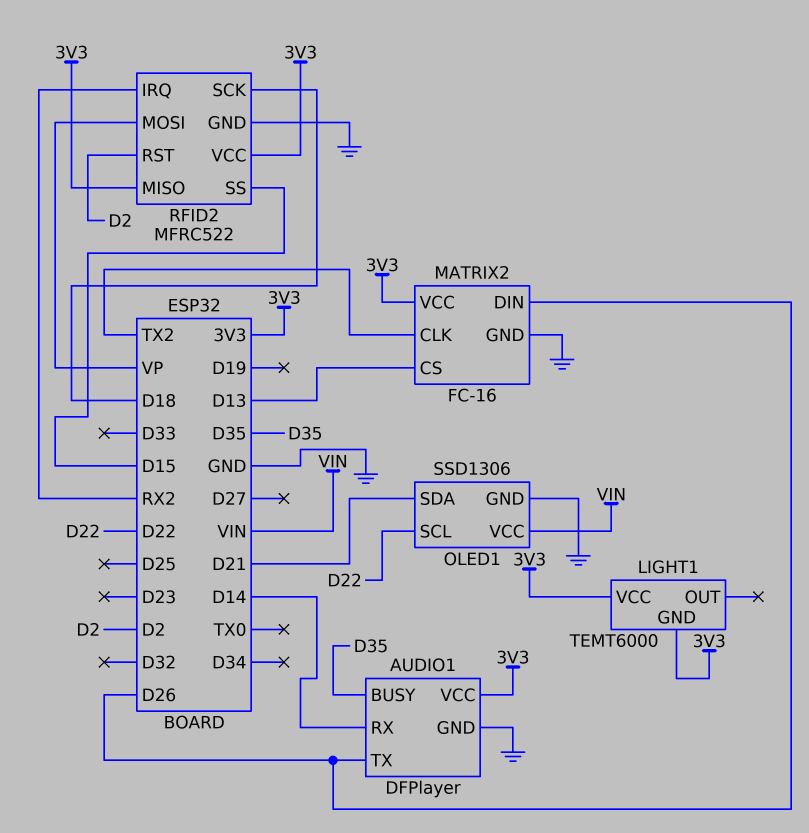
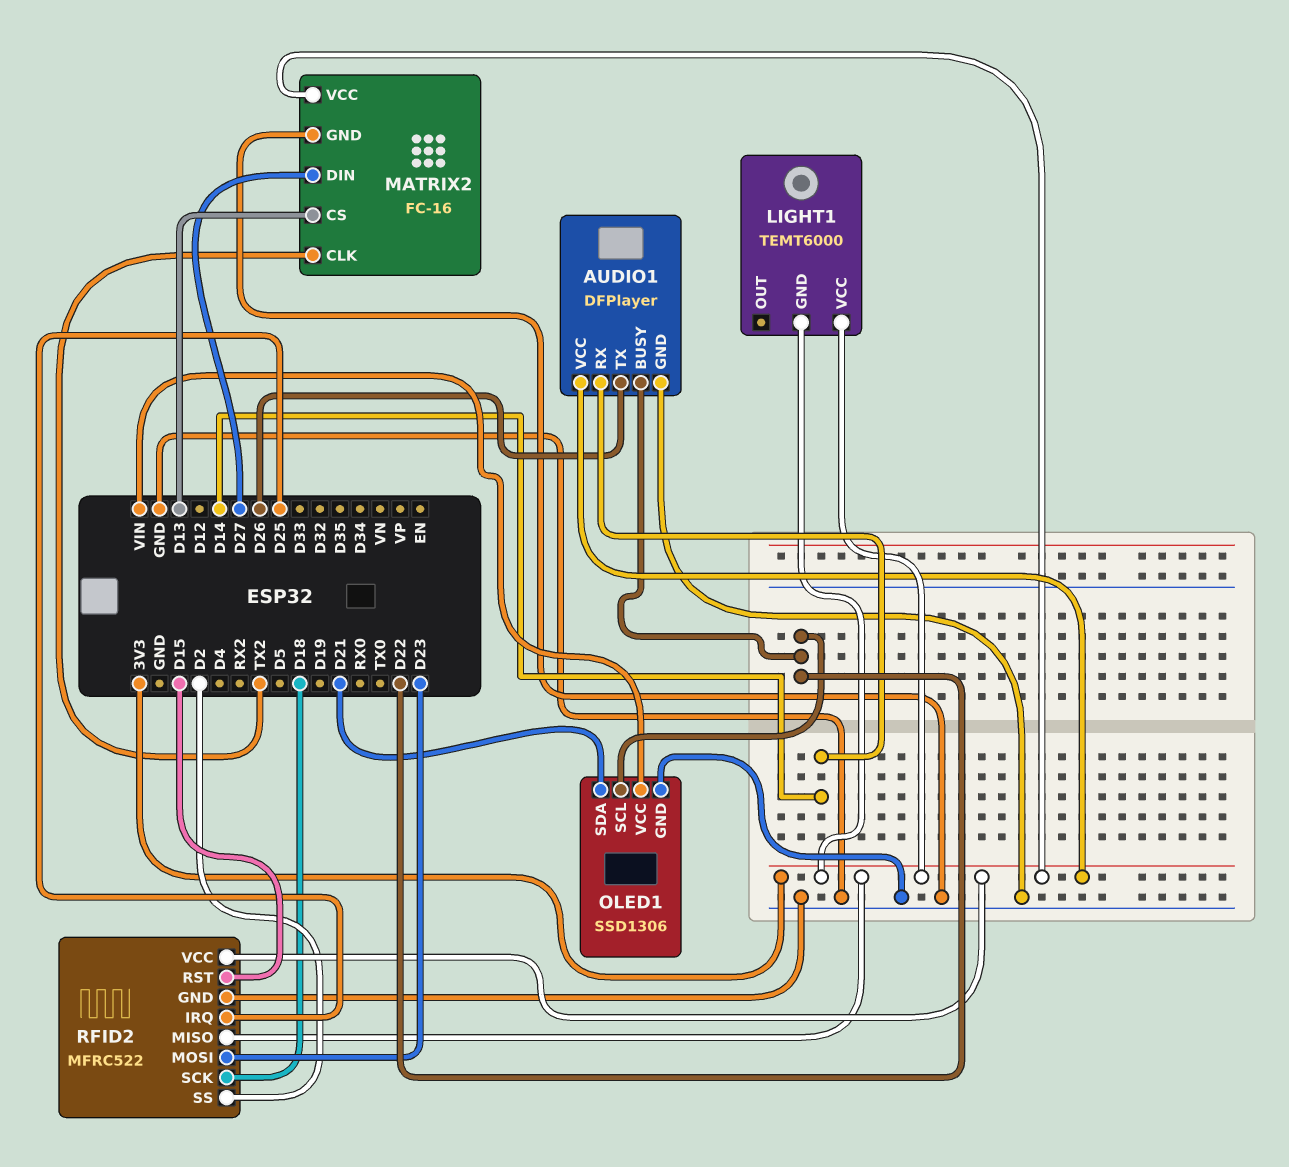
AUDIO1 pin BUSY: D35 -> D22
MATRIX2 pin DIN: D26 -> D27
RFID2 pin IRQ: RX2 -> D25
RFID2 pin MOSI: VP -> D23
RFID2 pin RST: D2 -> D15
RFID2 pin SS: D15 -> D2

